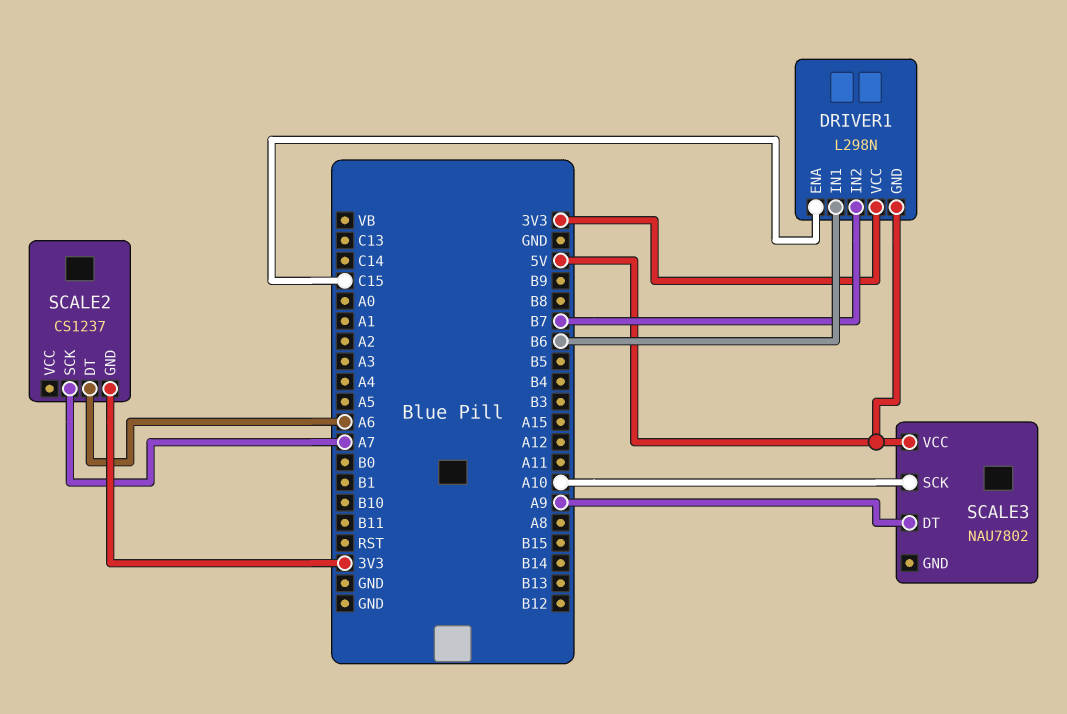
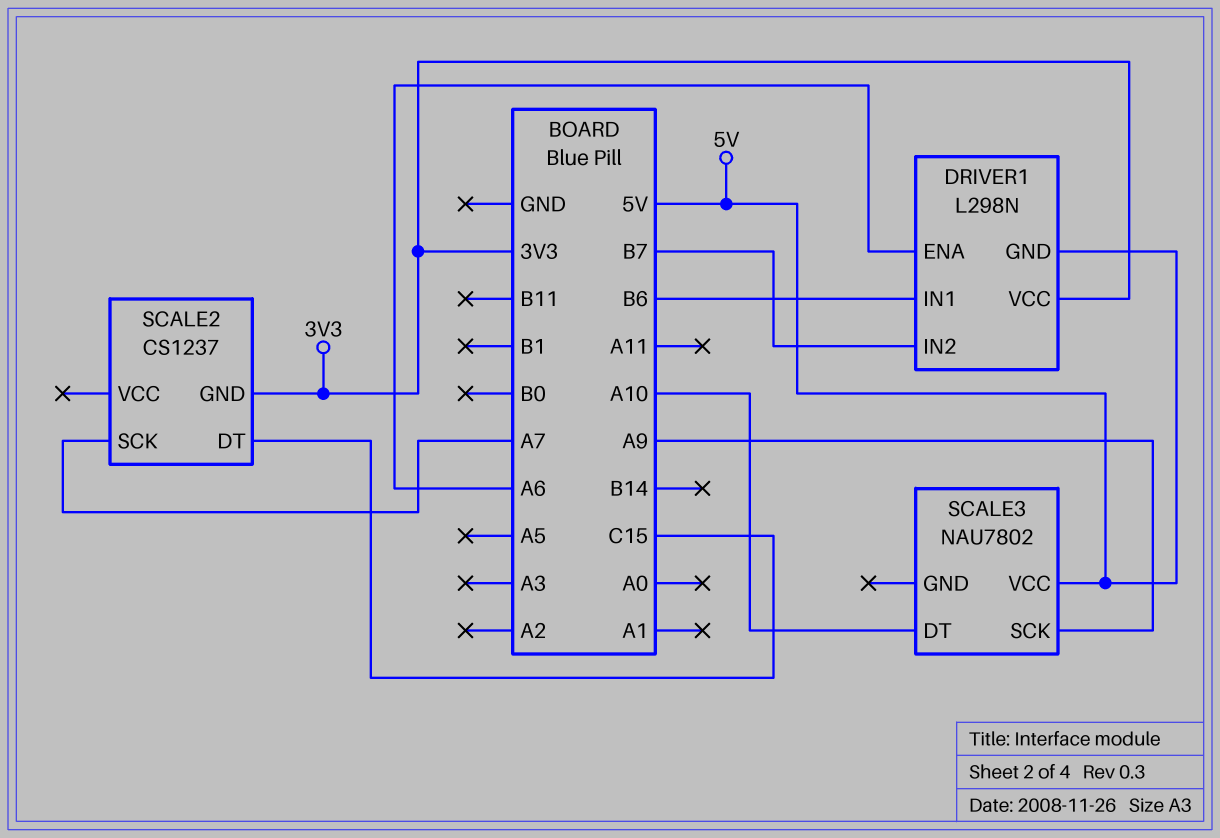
DRIVER1 pin ENA: C15 -> A6
SCALE2 pin DT: A6 -> C15
SCALE3 pin DT: A9 -> A10
SCALE3 pin SCK: A10 -> A9

